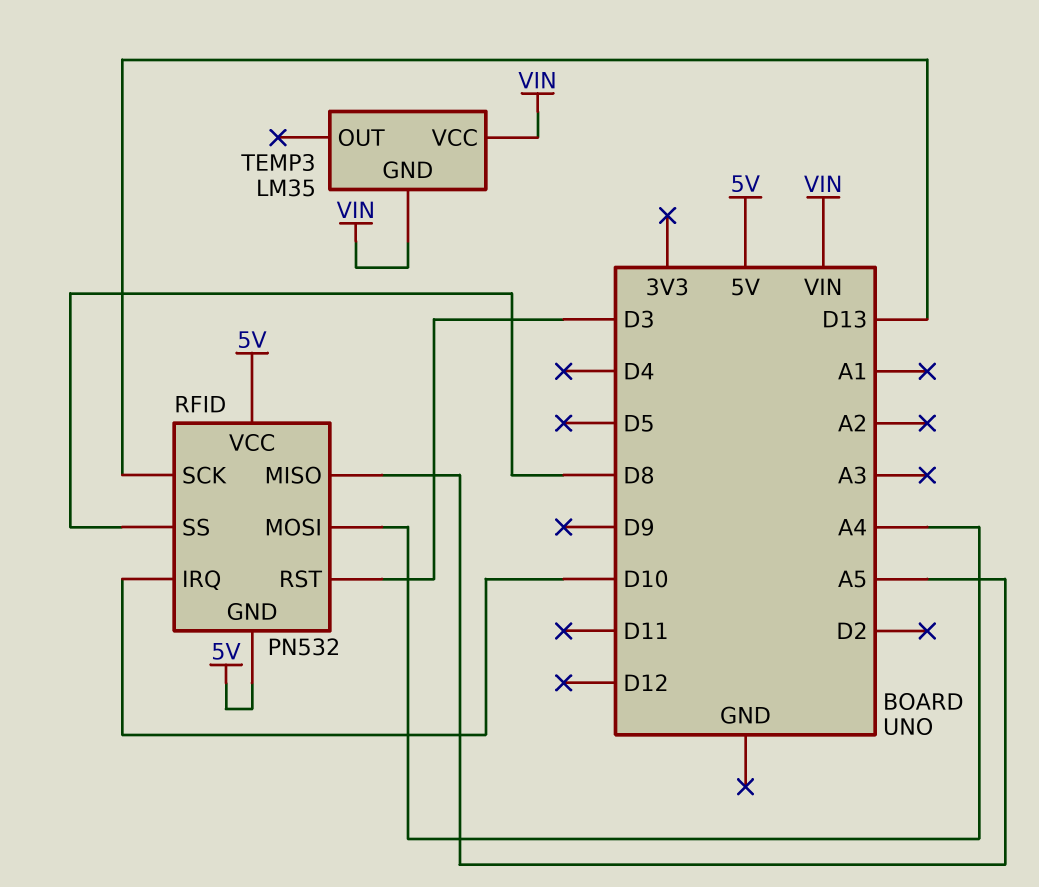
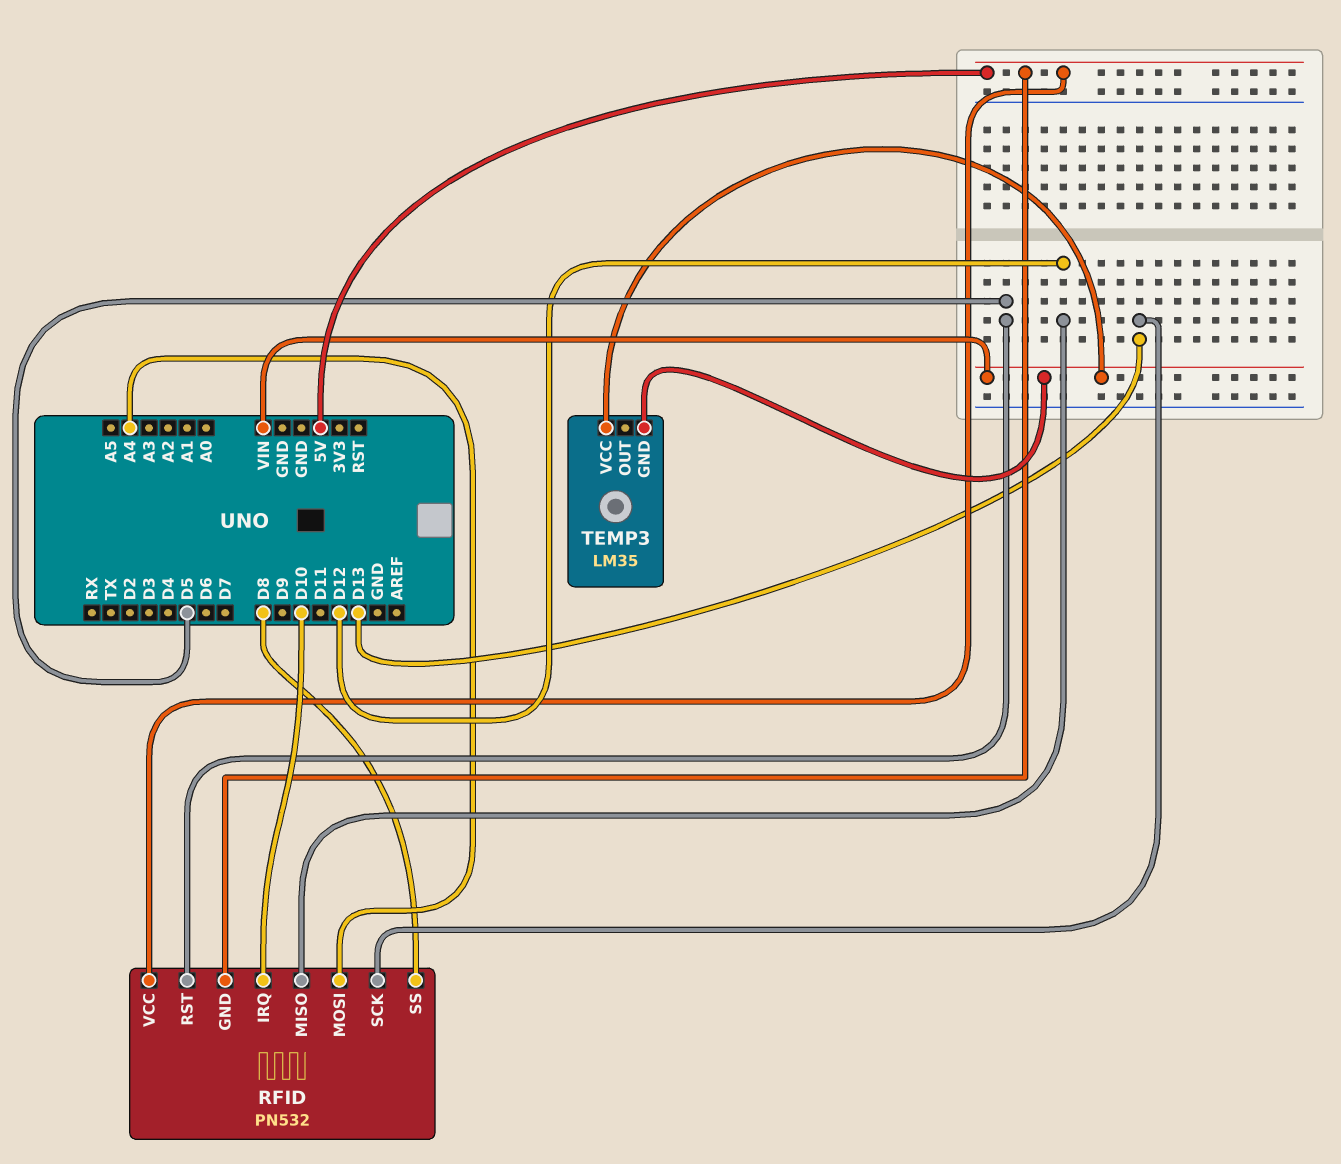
RFID pin MISO: A5 -> D12
RFID pin RST: D3 -> D5

